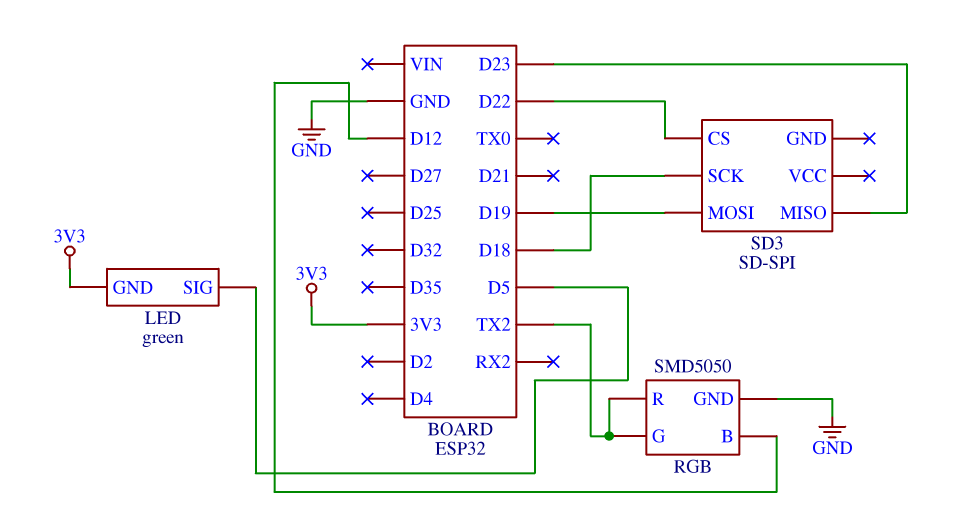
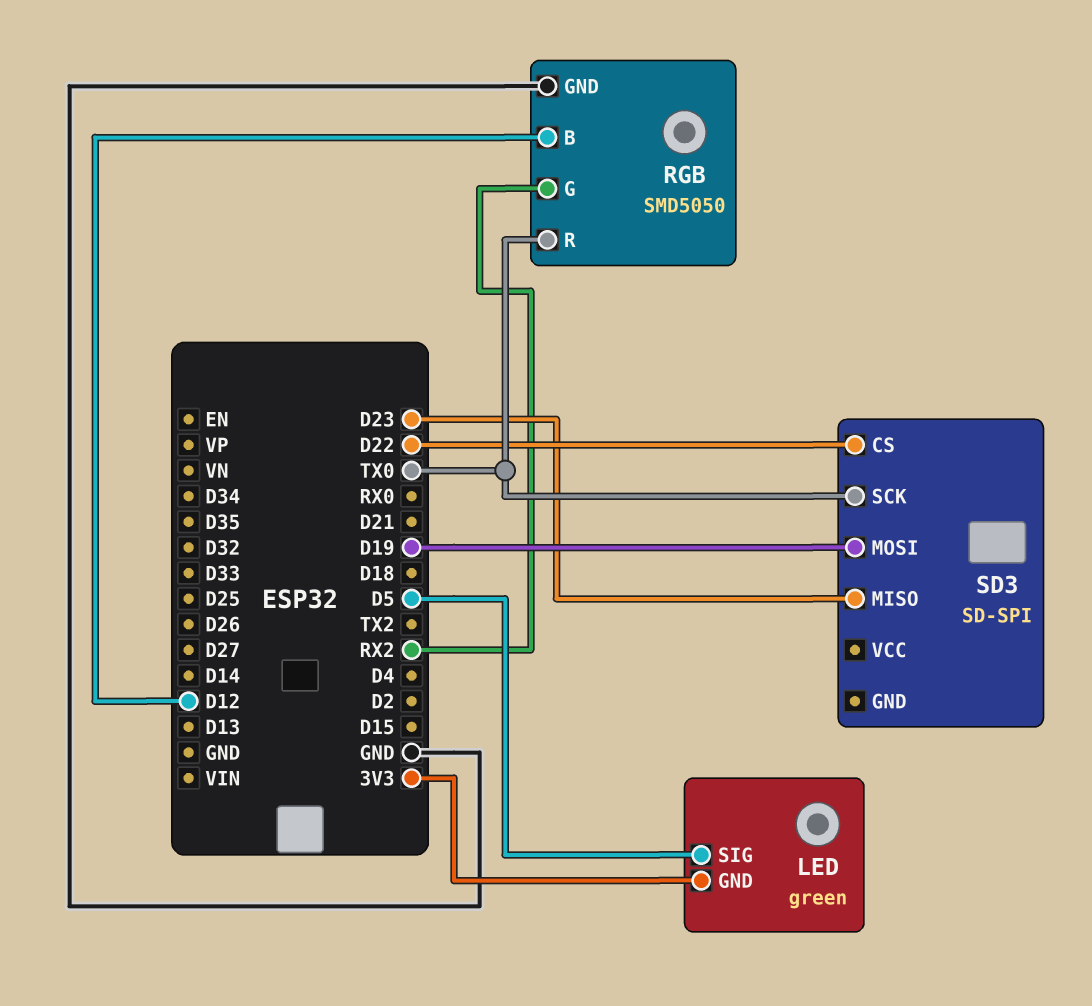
RGB pin G: TX2 -> RX2
RGB pin R: TX2 -> TX0
SD3 pin SCK: D18 -> TX0

